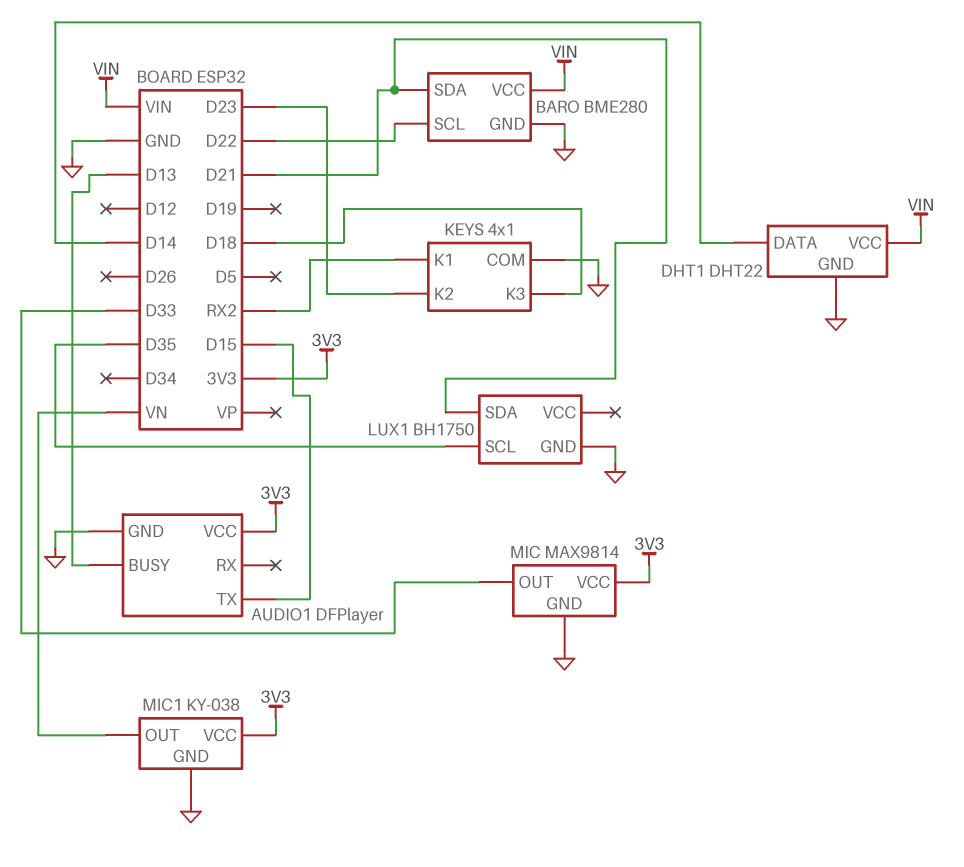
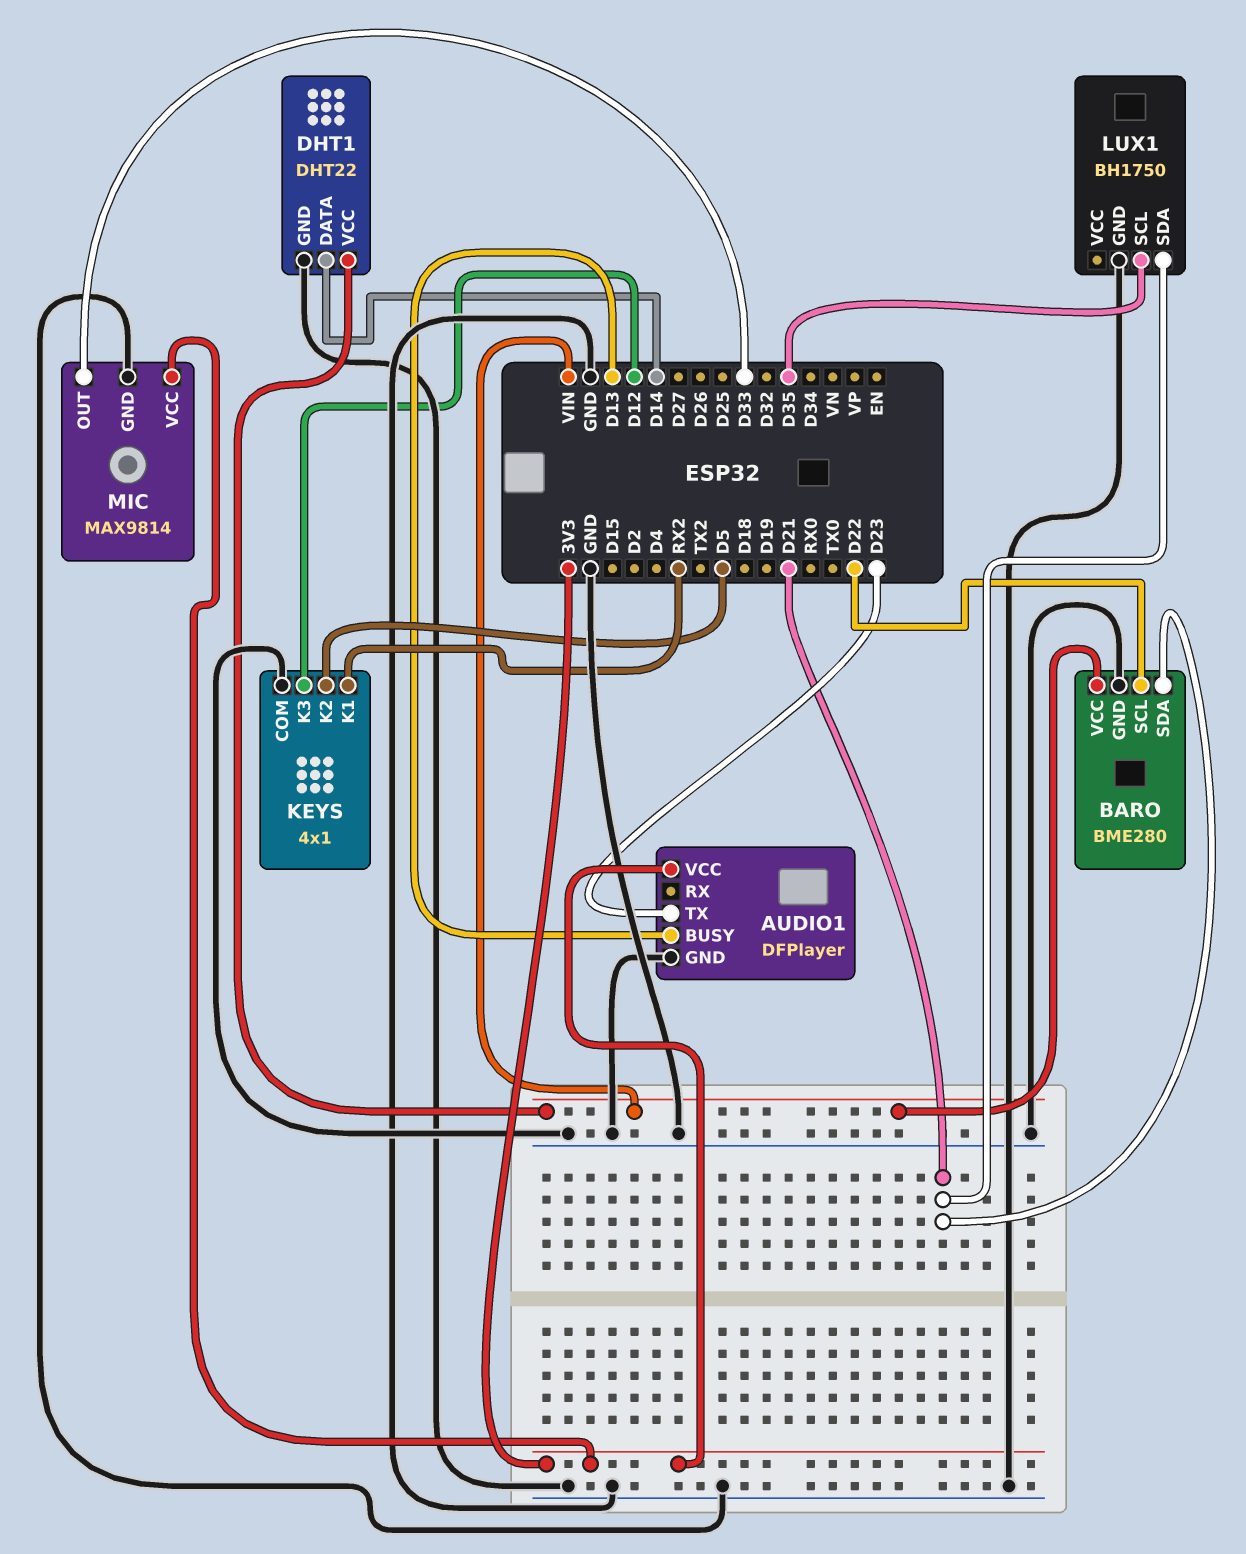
AUDIO1 pin TX: D15 -> D23
KEYS pin K2: D23 -> D5
KEYS pin K3: D18 -> D12
MIC1: KY-038 -> none
MIC1 pin GND: GND -> none
MIC1 pin OUT: VN -> none
MIC1 pin VCC: 3V3 -> none

